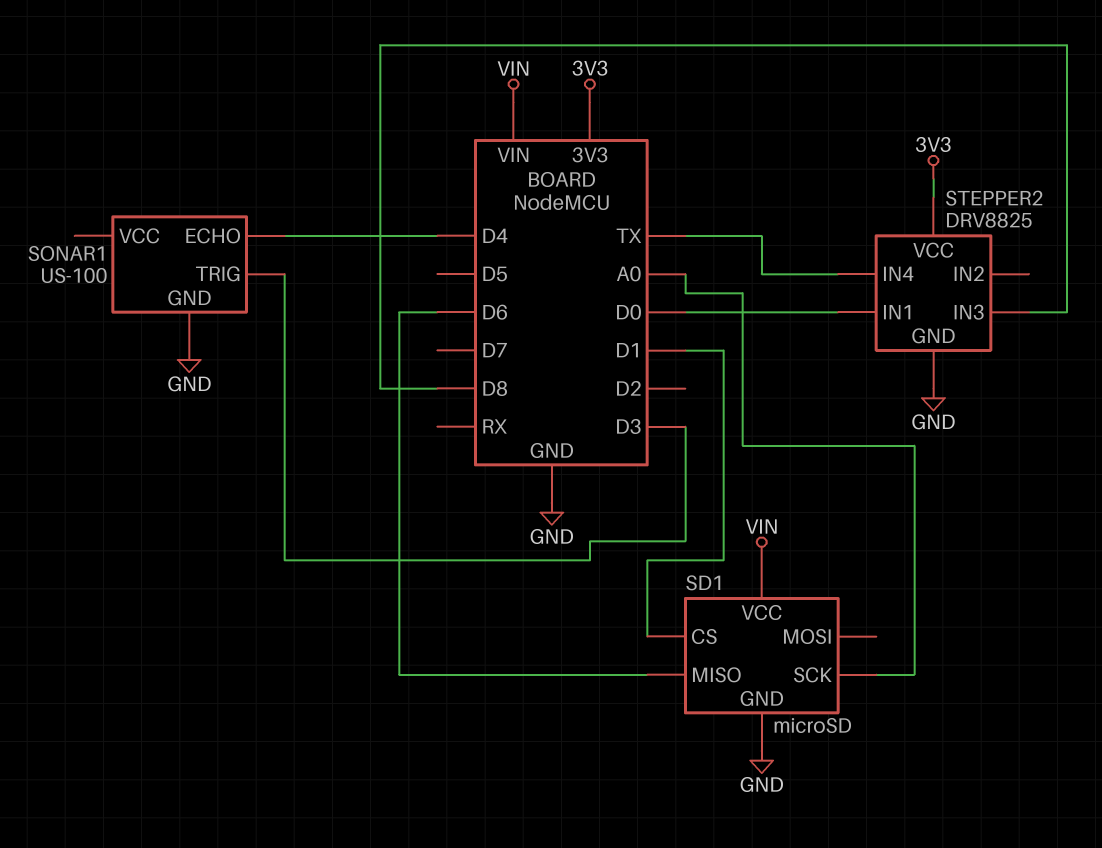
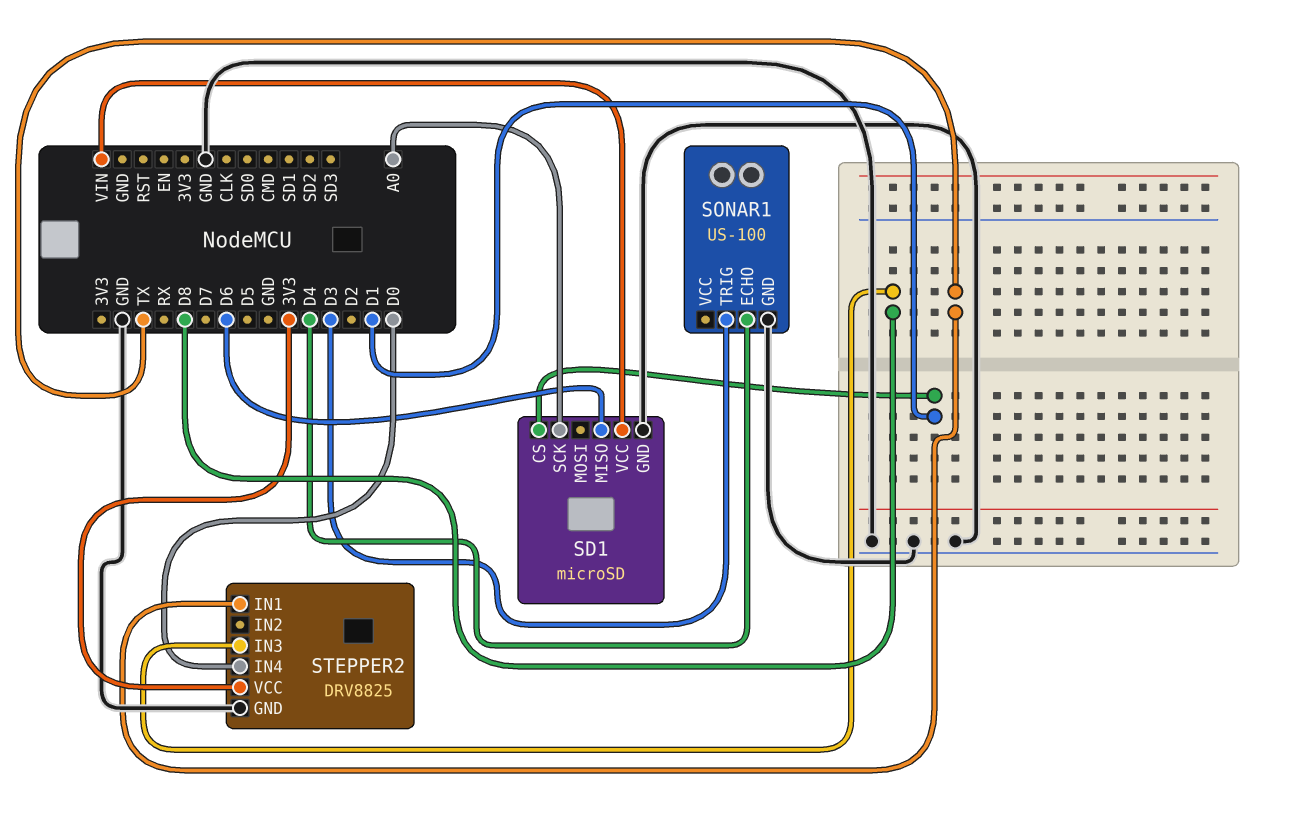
STEPPER2 pin IN1: D0 -> TX
STEPPER2 pin IN4: TX -> D0

